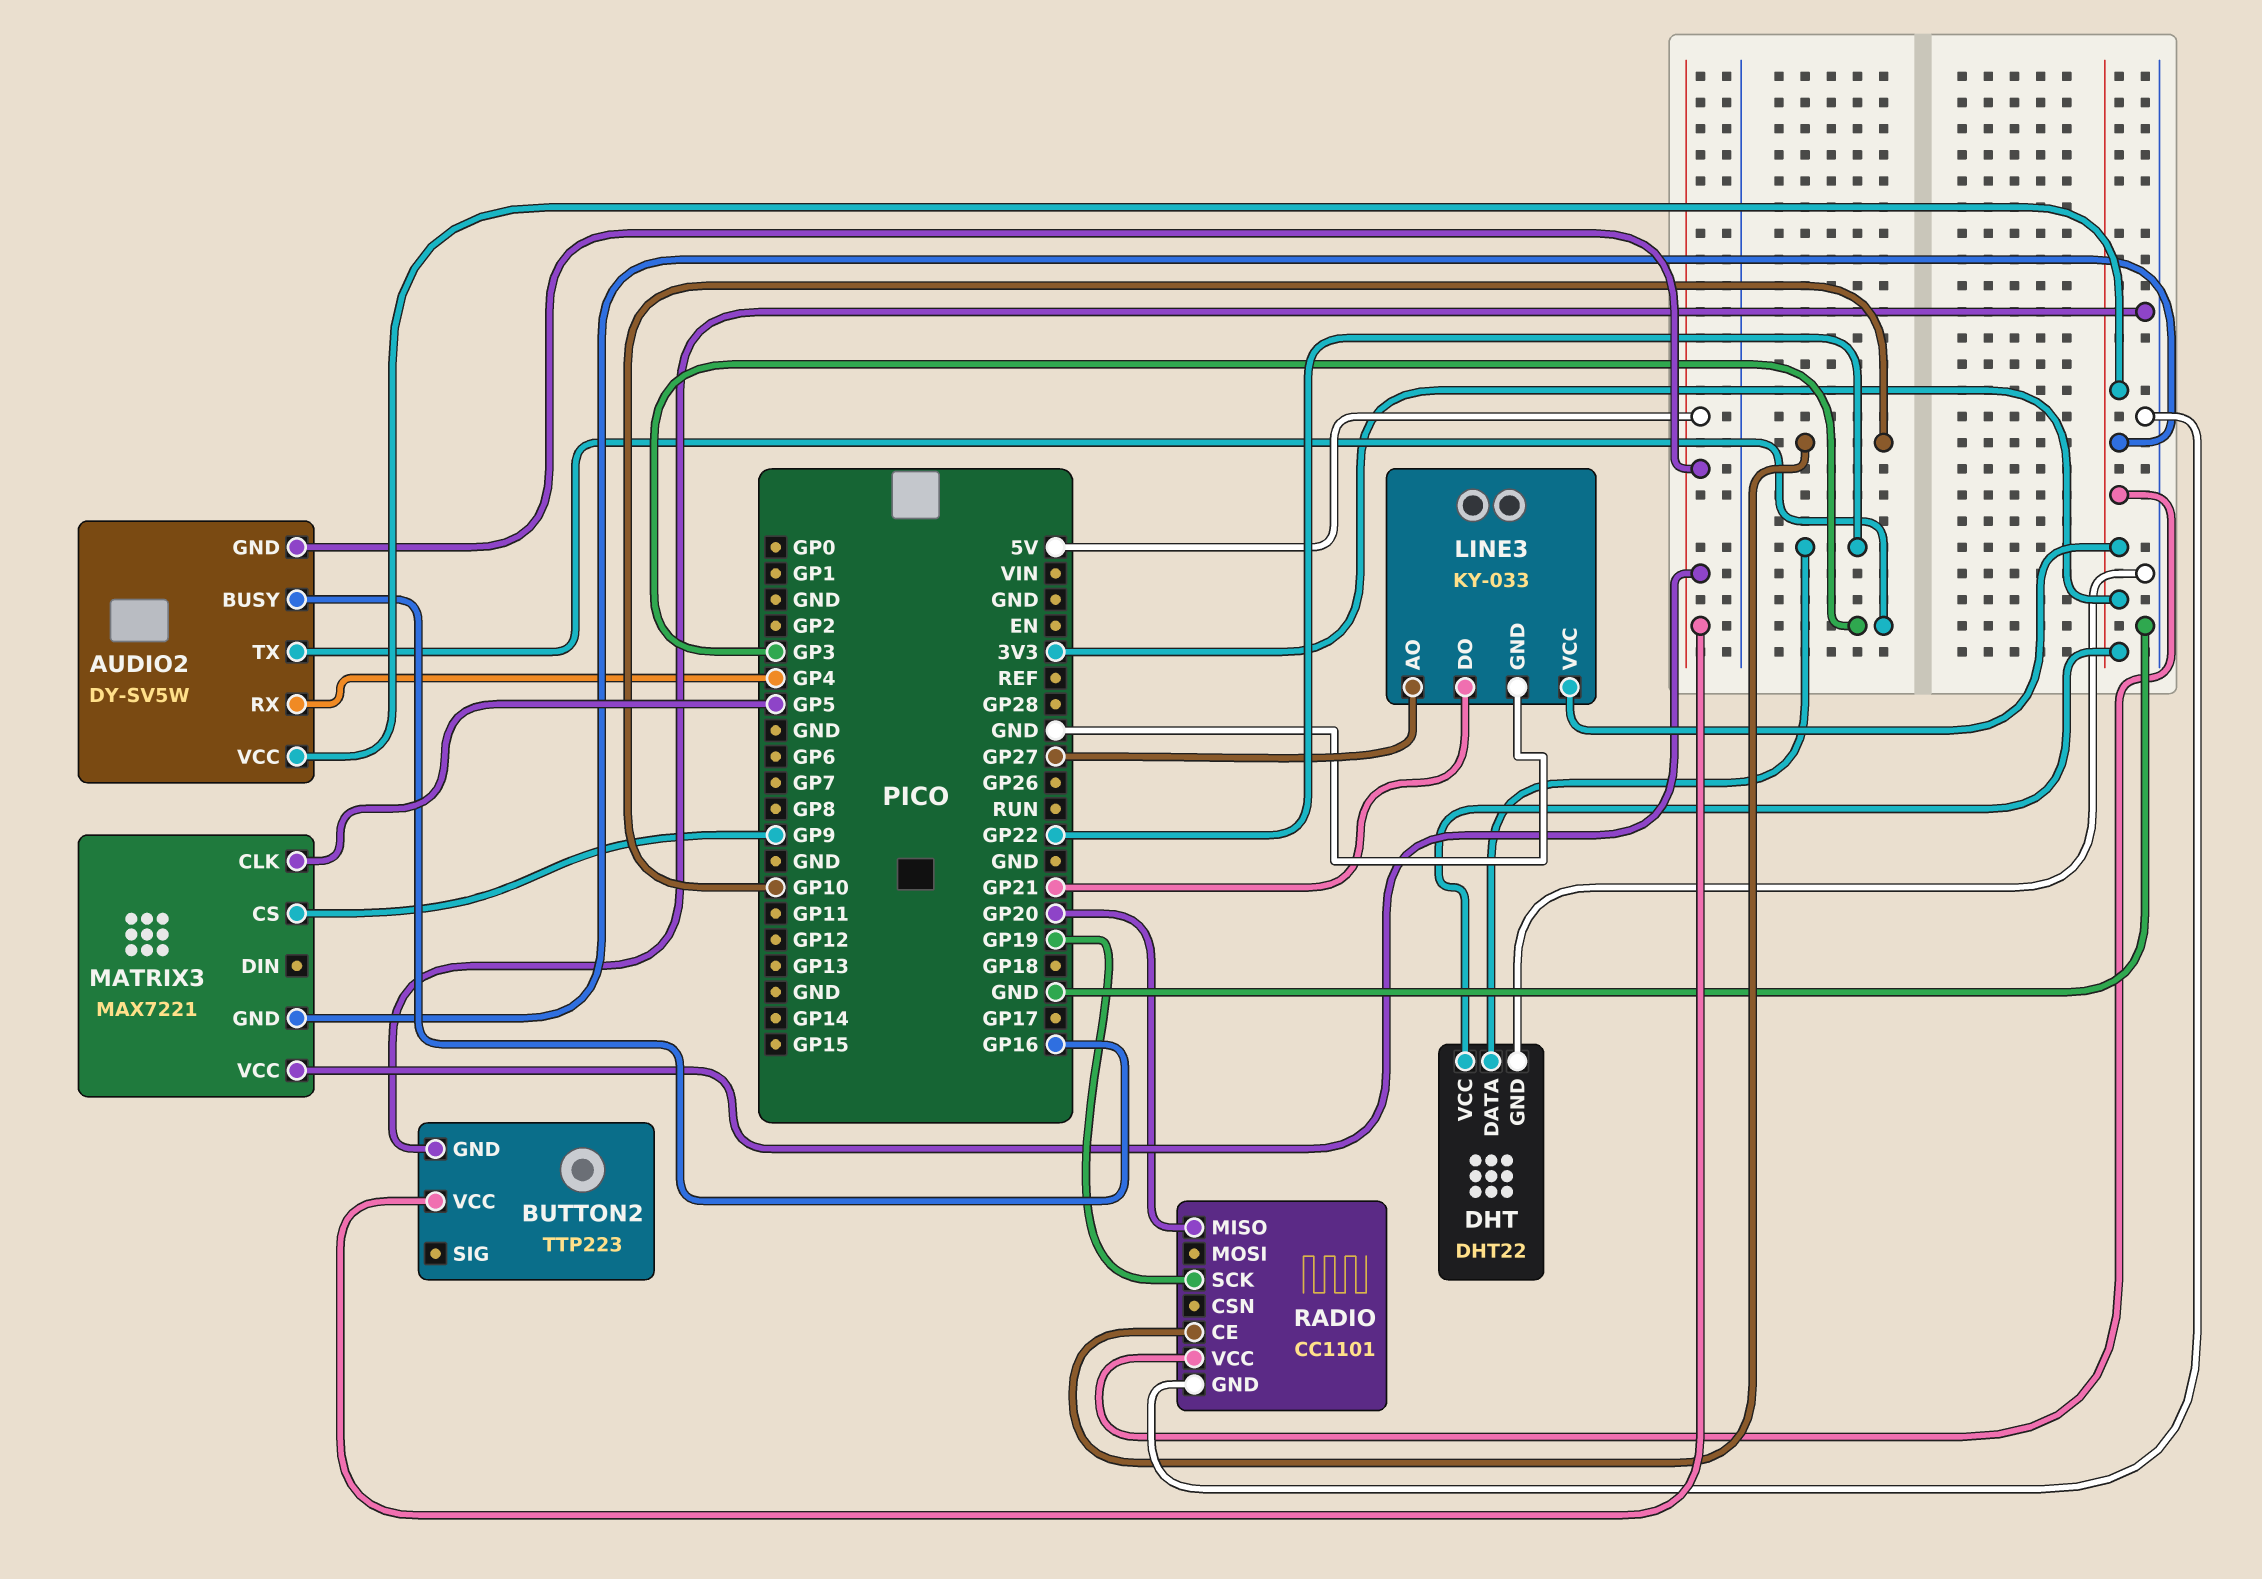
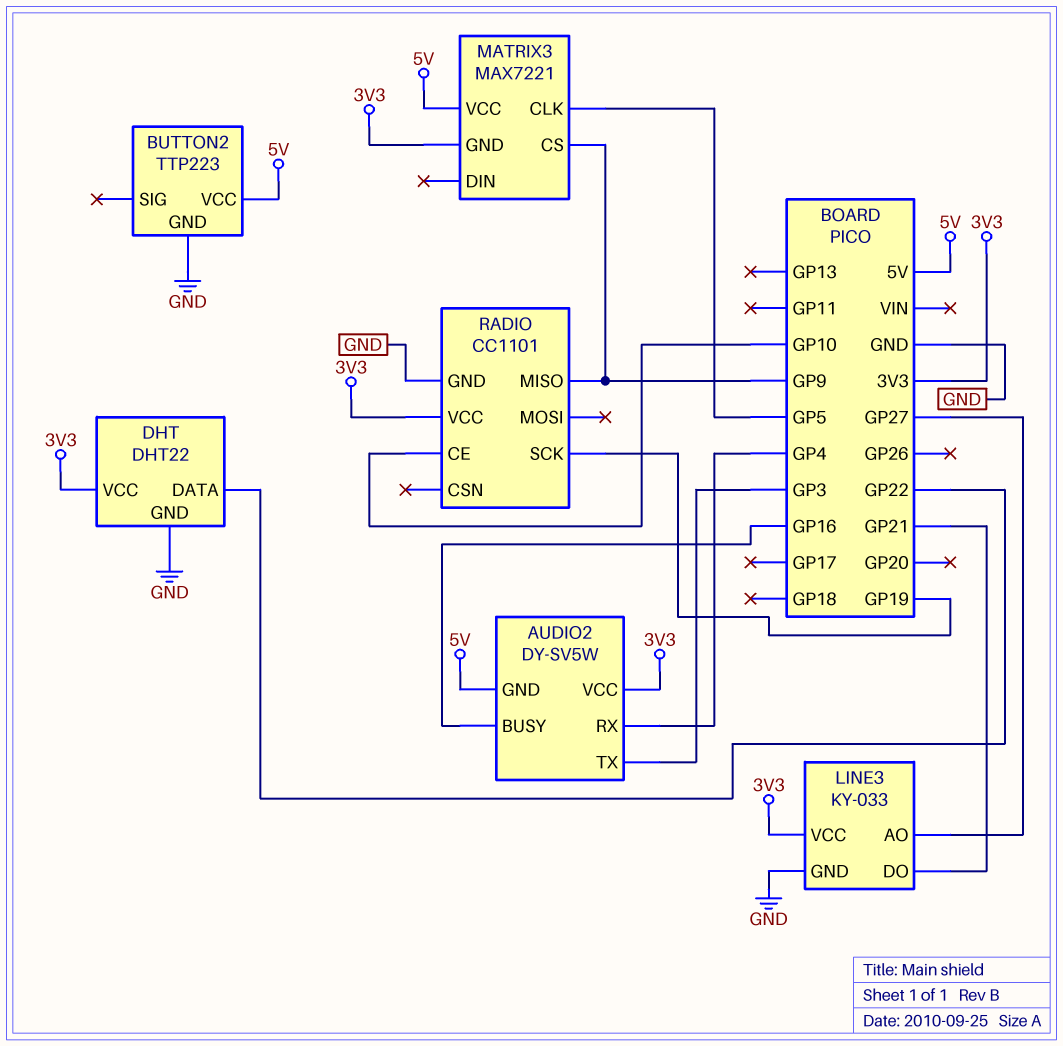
RADIO pin MISO: GP20 -> GP9

